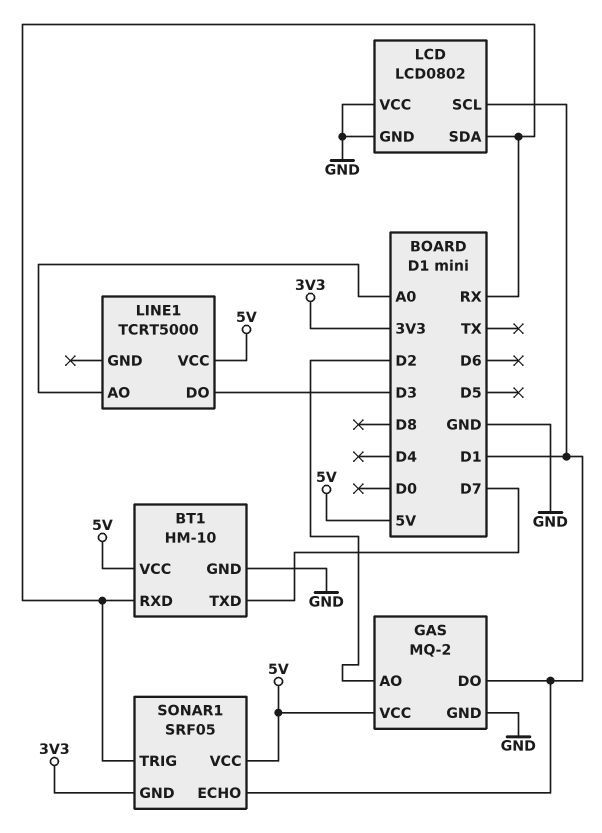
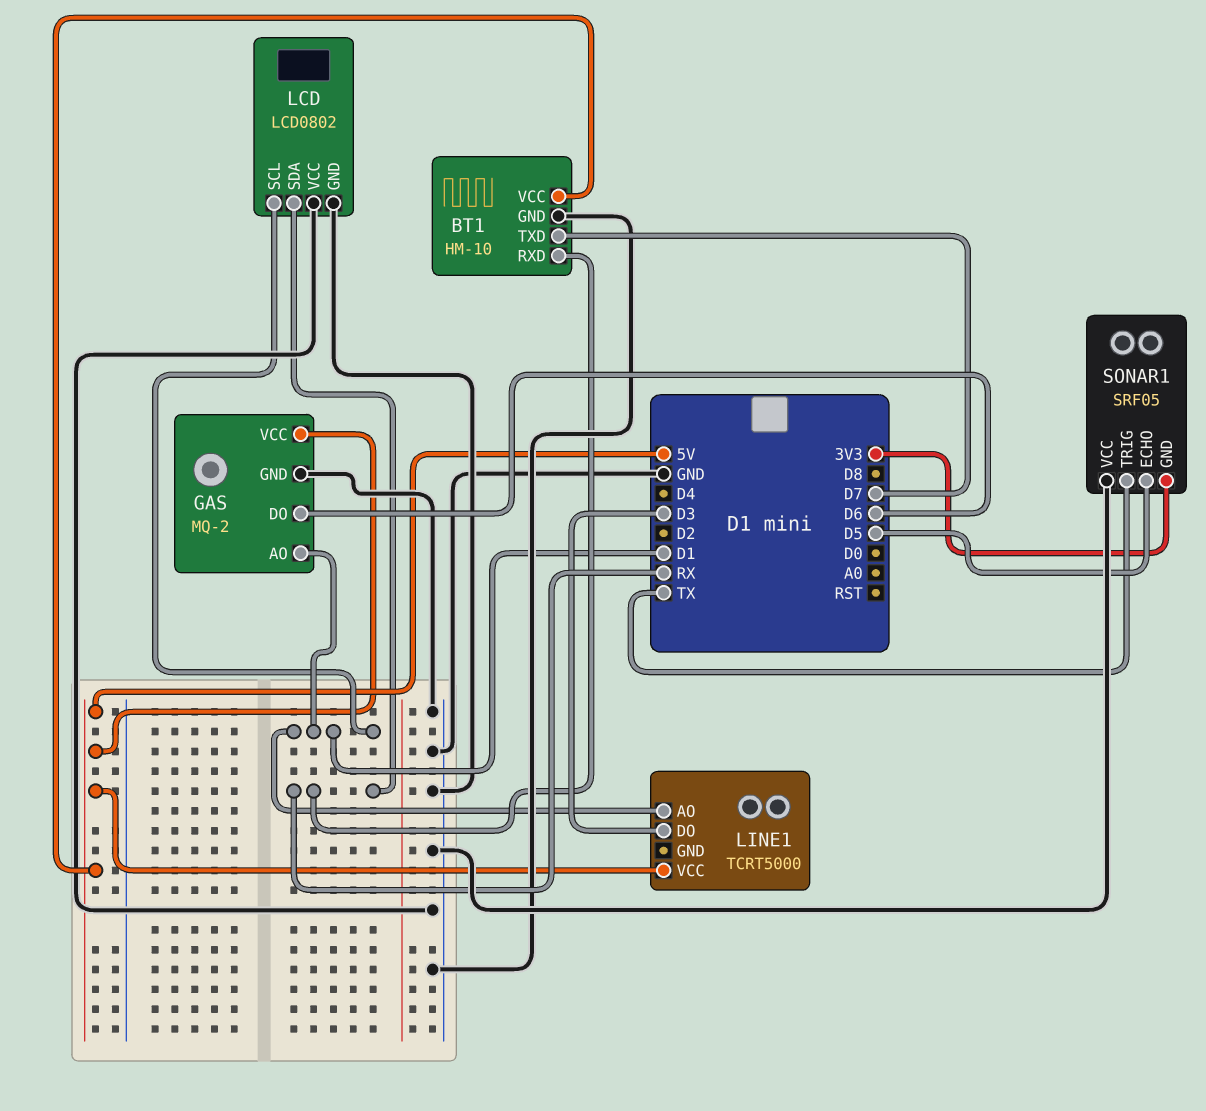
GAS pin AO: D2 -> D1
GAS pin DO: D1 -> D6
LINE1 pin AO: A0 -> D1
SONAR1 pin ECHO: D1 -> D5
SONAR1 pin TRIG: RX -> TX
SONAR1 pin VCC: 5V -> GND

